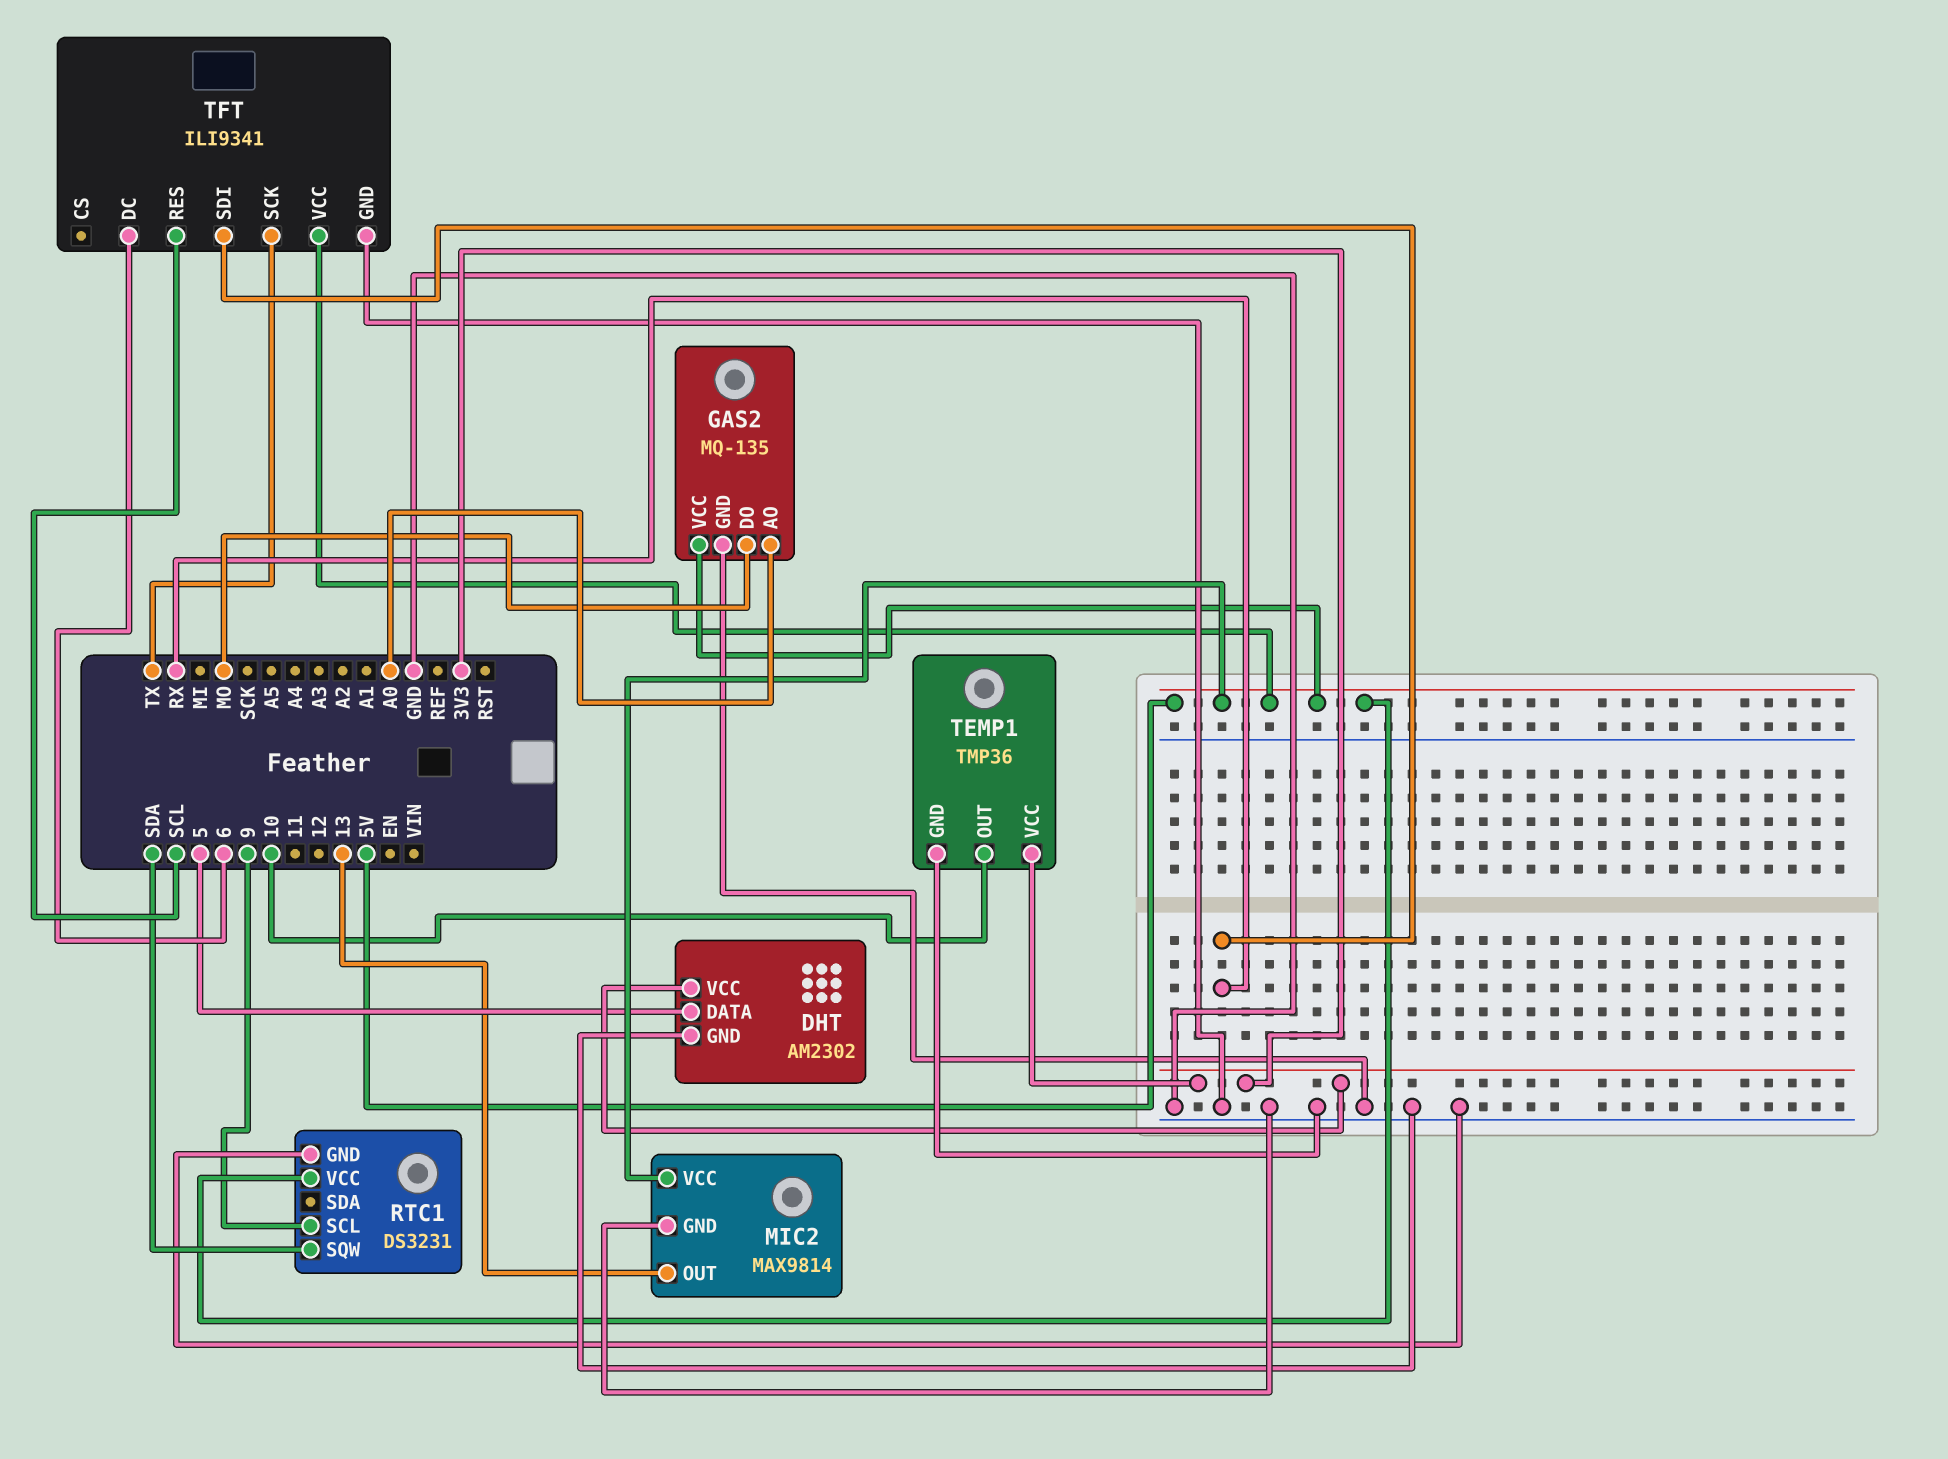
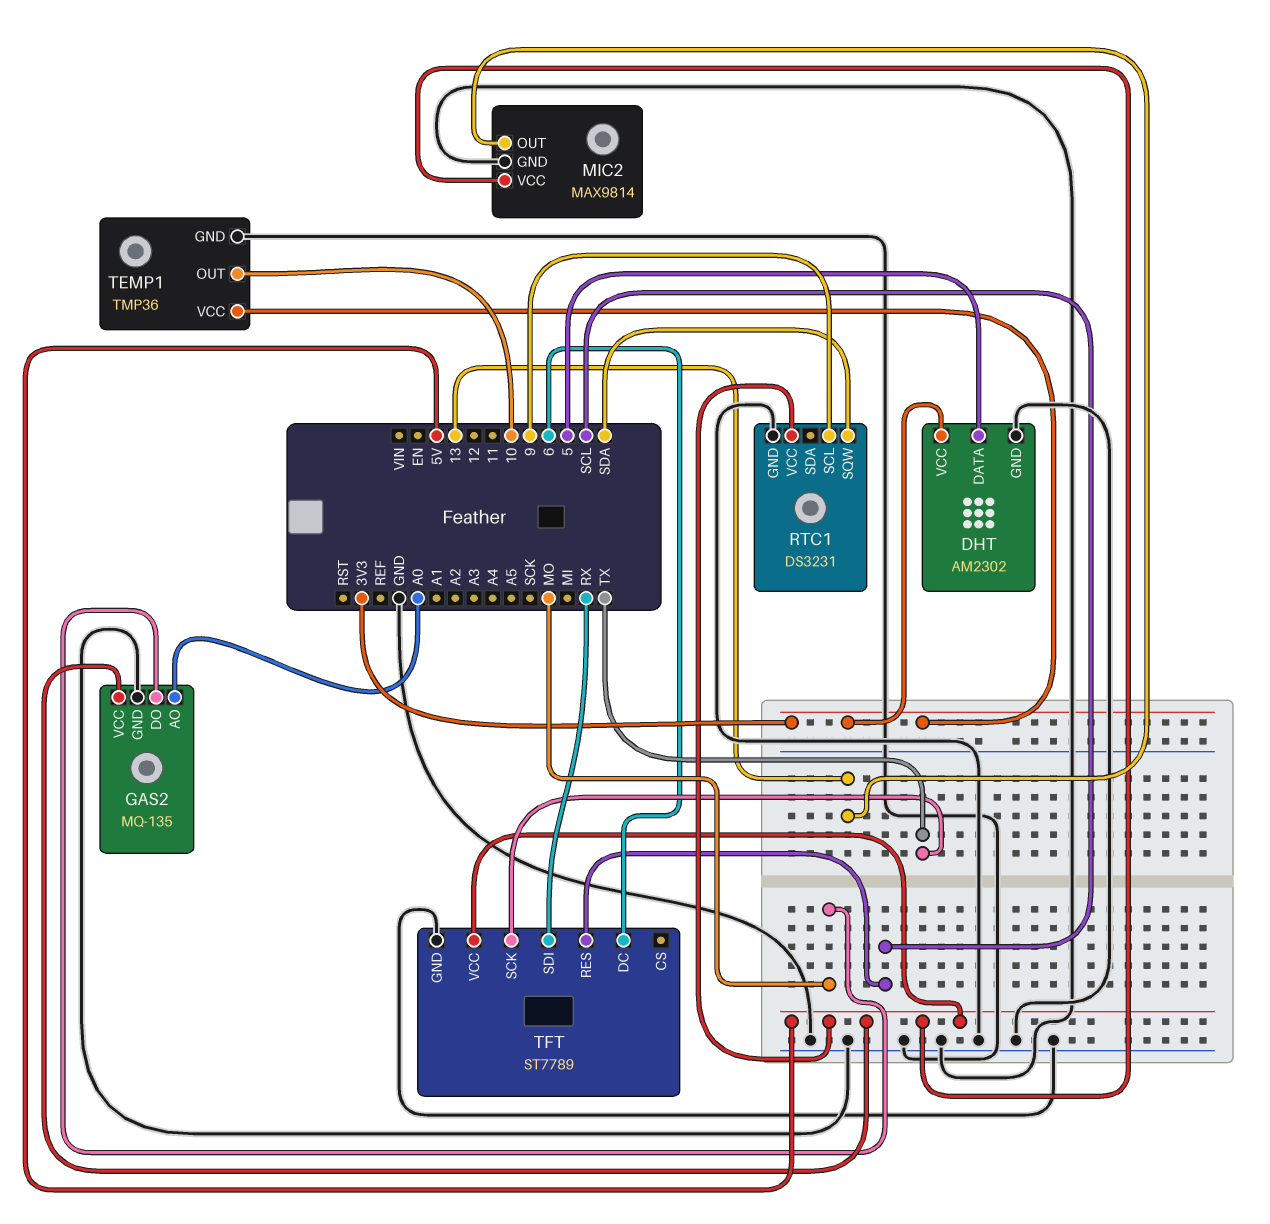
TFT: ILI9341 -> ST7789

